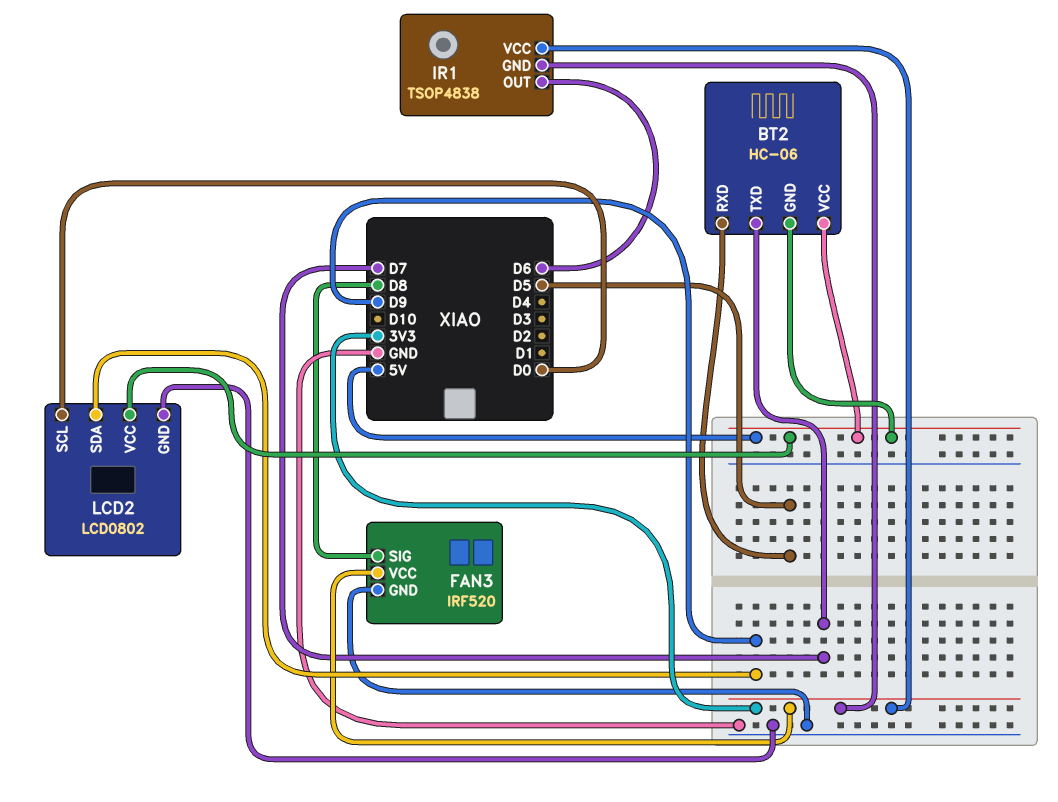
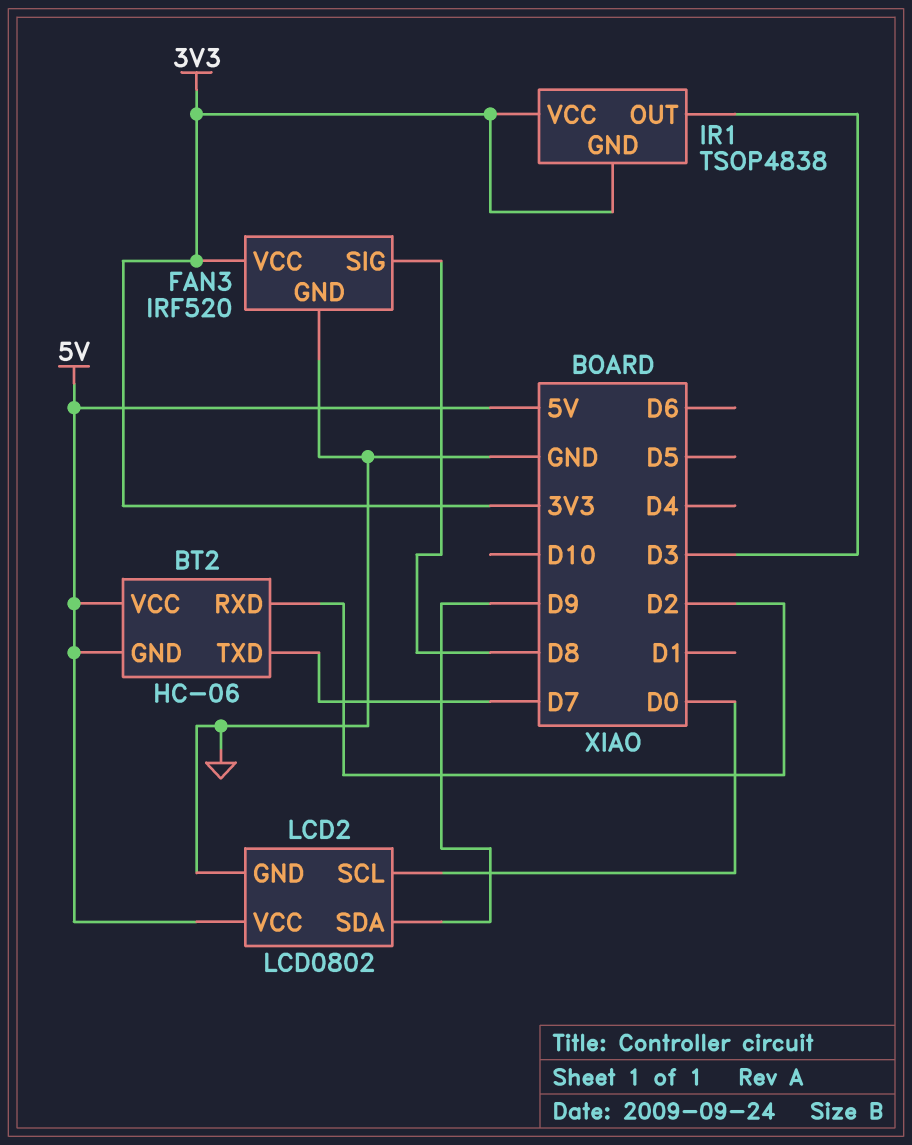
BT2 pin RXD: D5 -> D2
IR1 pin OUT: D6 -> D3

